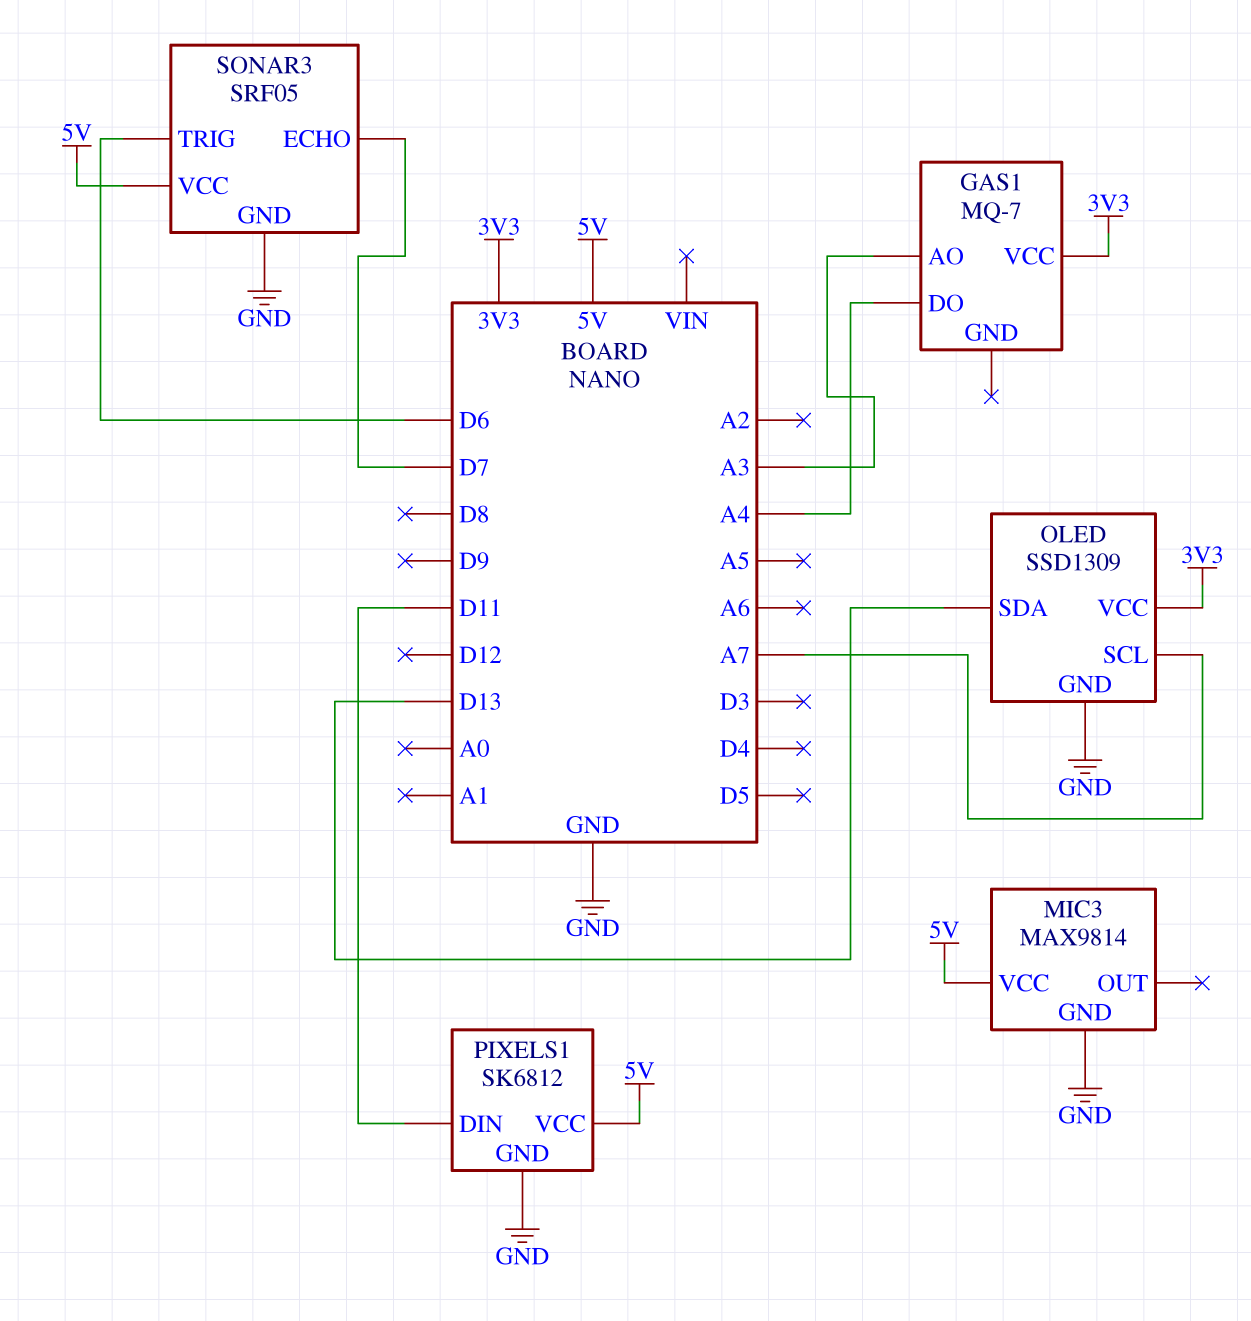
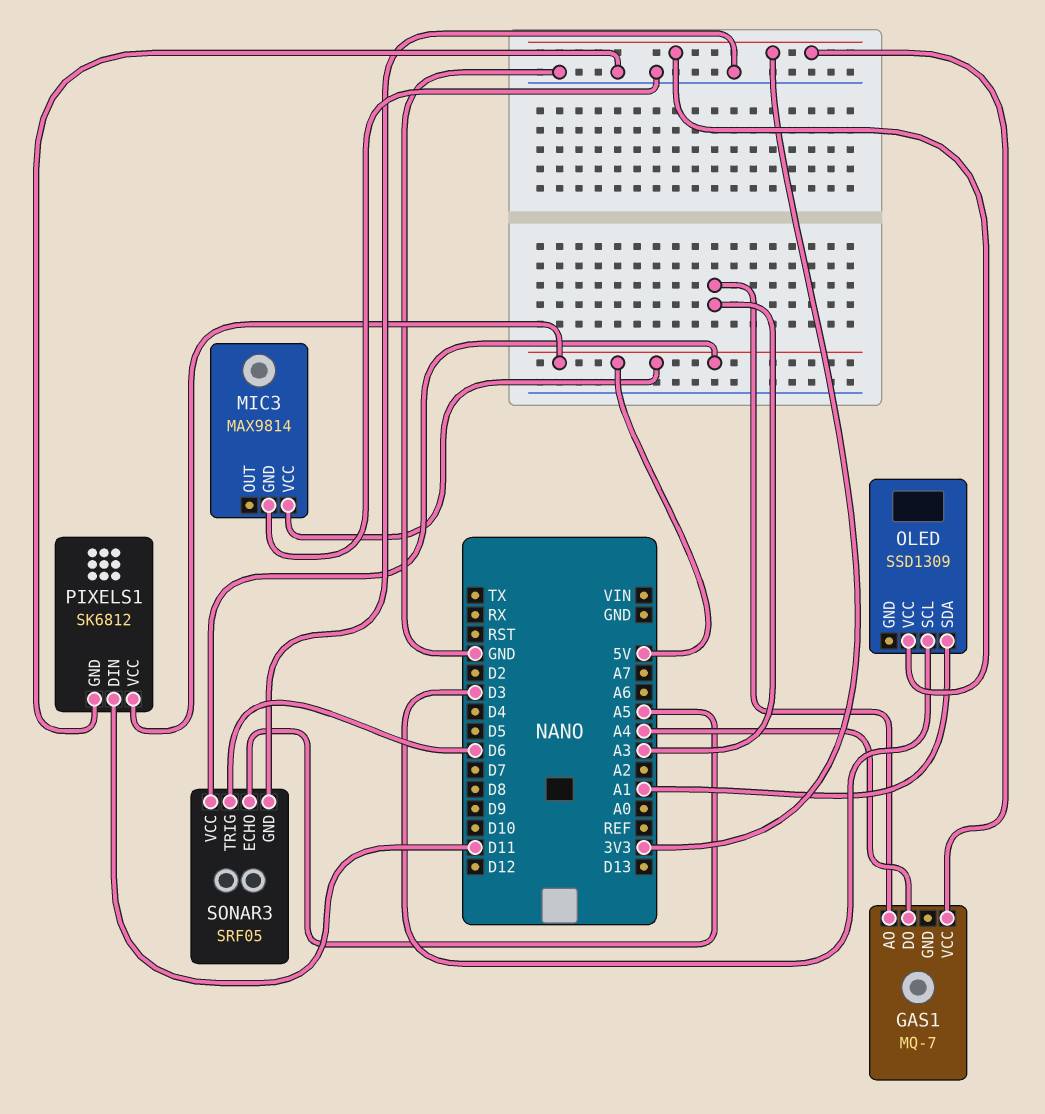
OLED pin GND: GND -> none
OLED pin SCL: A7 -> D3
OLED pin SDA: D13 -> A1
SONAR3 pin ECHO: D7 -> A5

